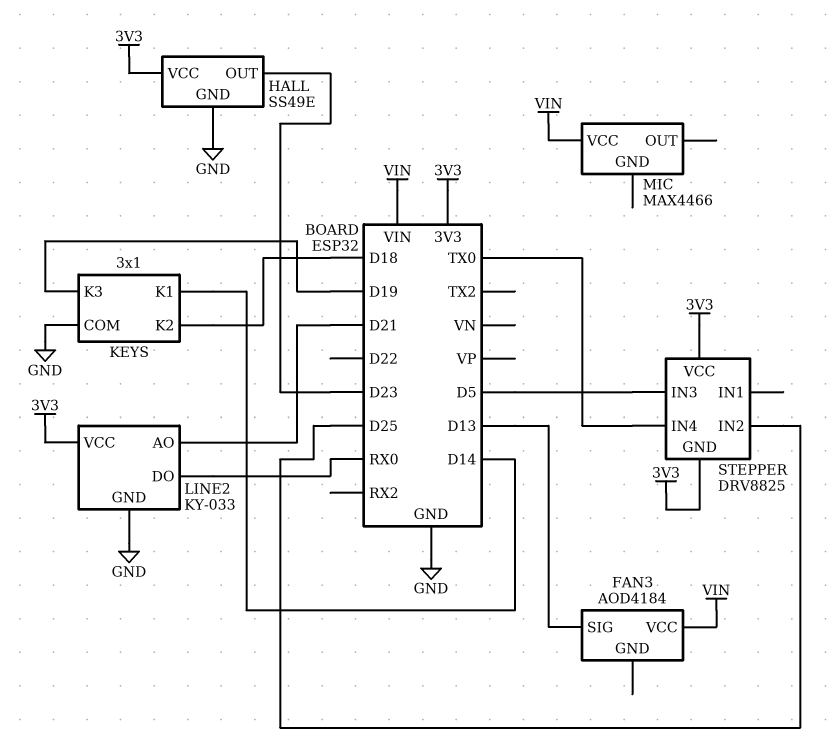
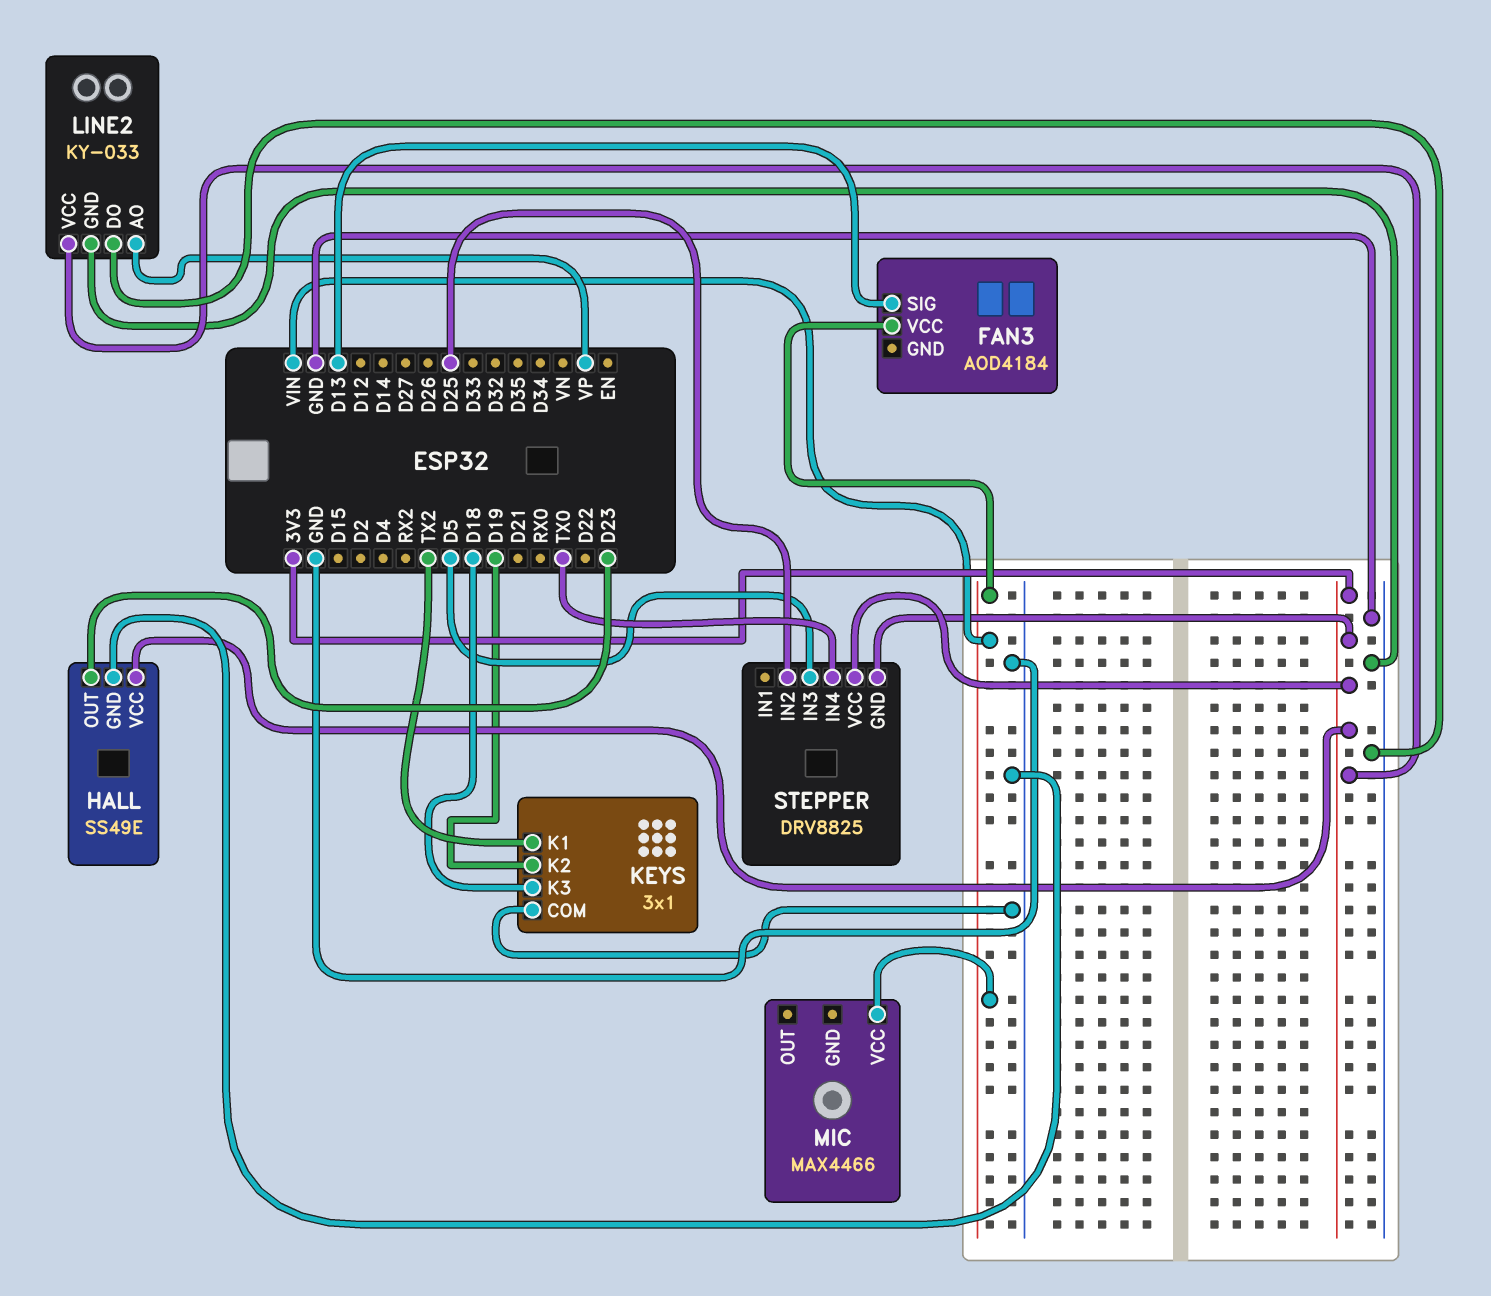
KEYS pin K1: D14 -> TX2
KEYS pin K2: D18 -> D19
KEYS pin K3: D19 -> D18
LINE2 pin AO: D21 -> VP
LINE2 pin DO: RX0 -> GND

